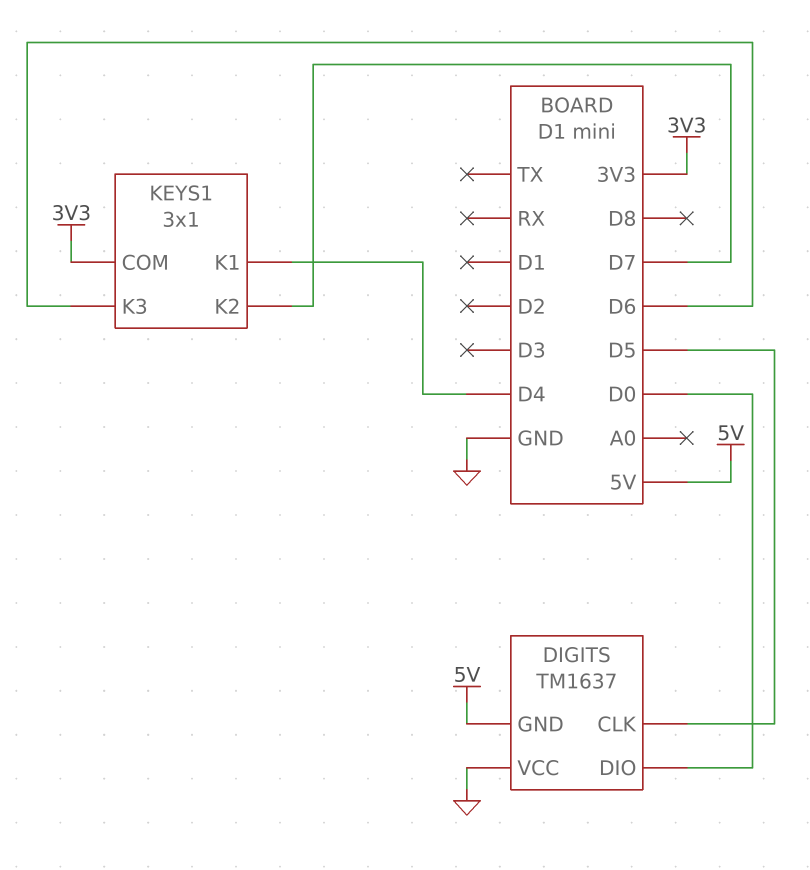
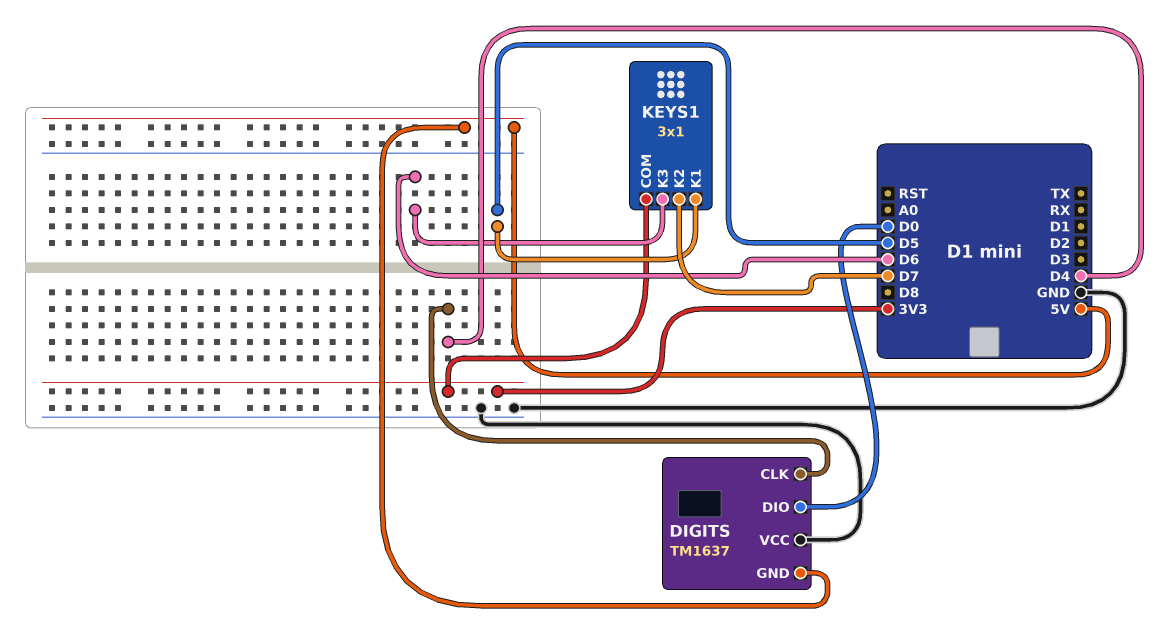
DIGITS pin CLK: D5 -> D4
KEYS1 pin K1: D4 -> D5

